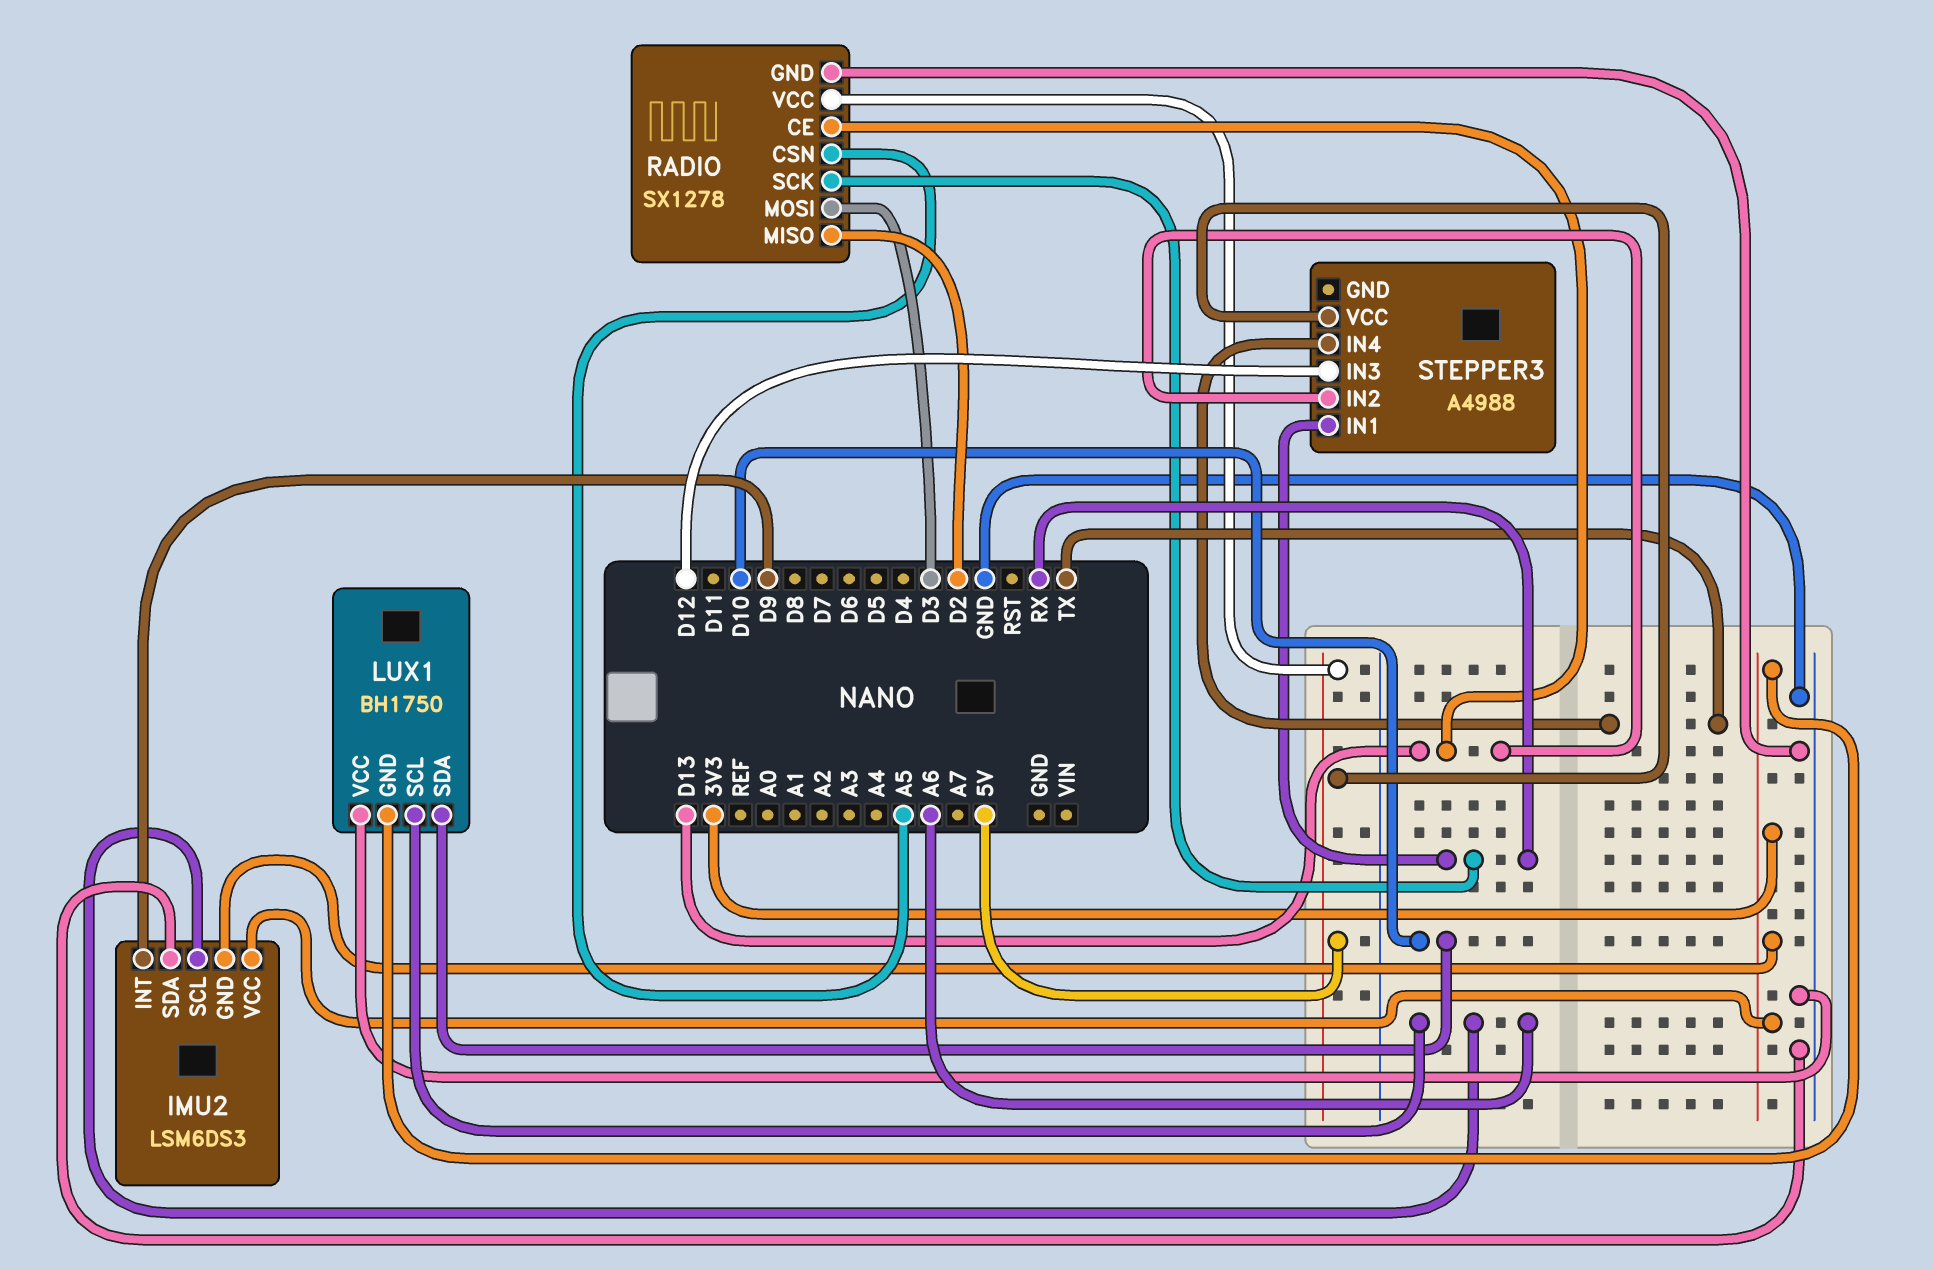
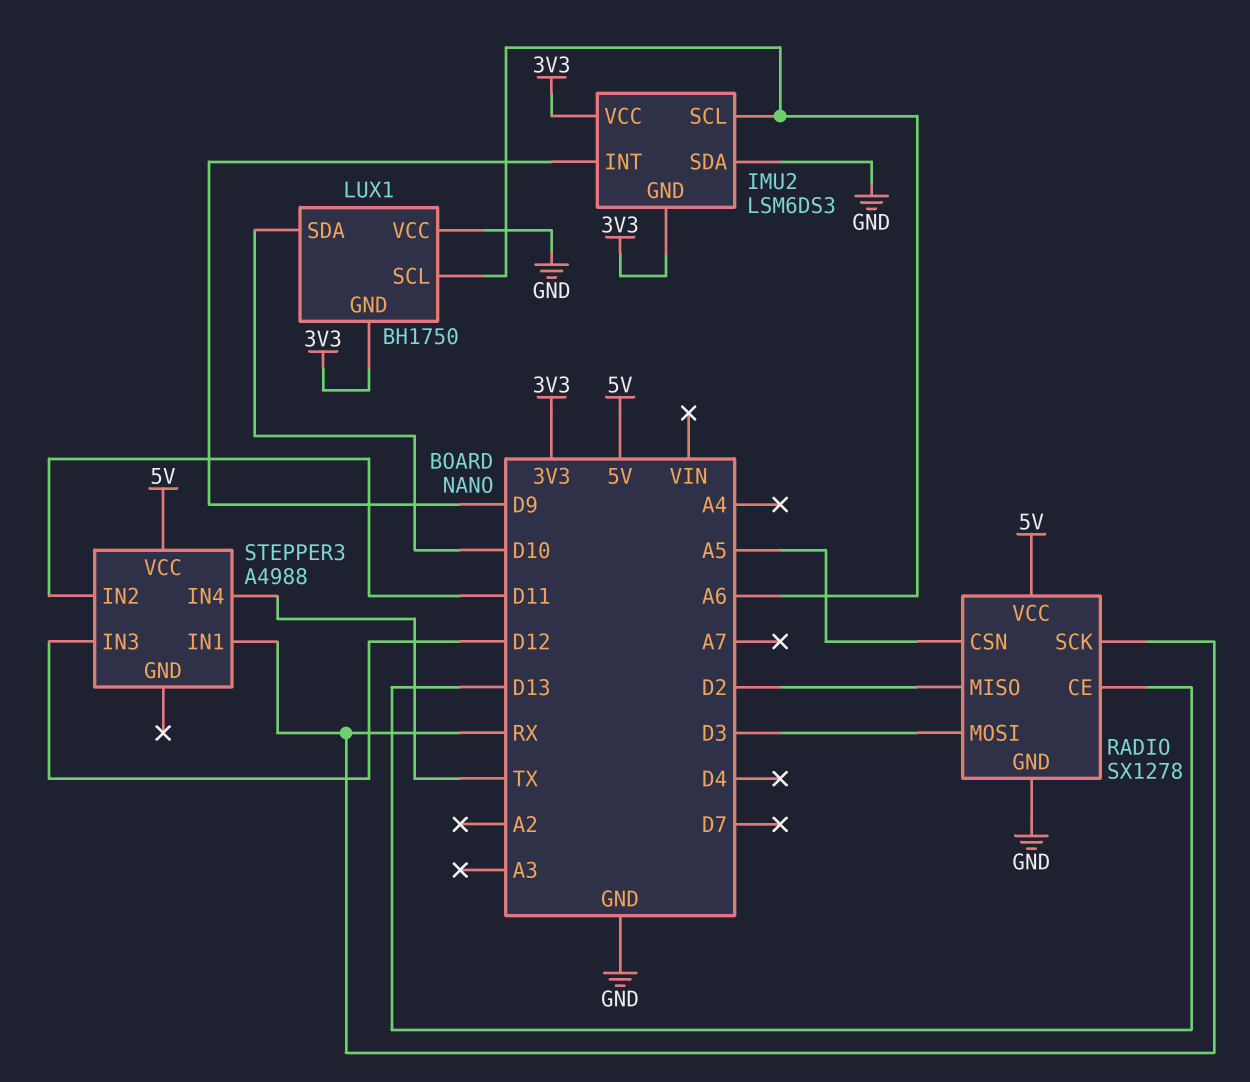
STEPPER3 pin IN2: D13 -> D11

